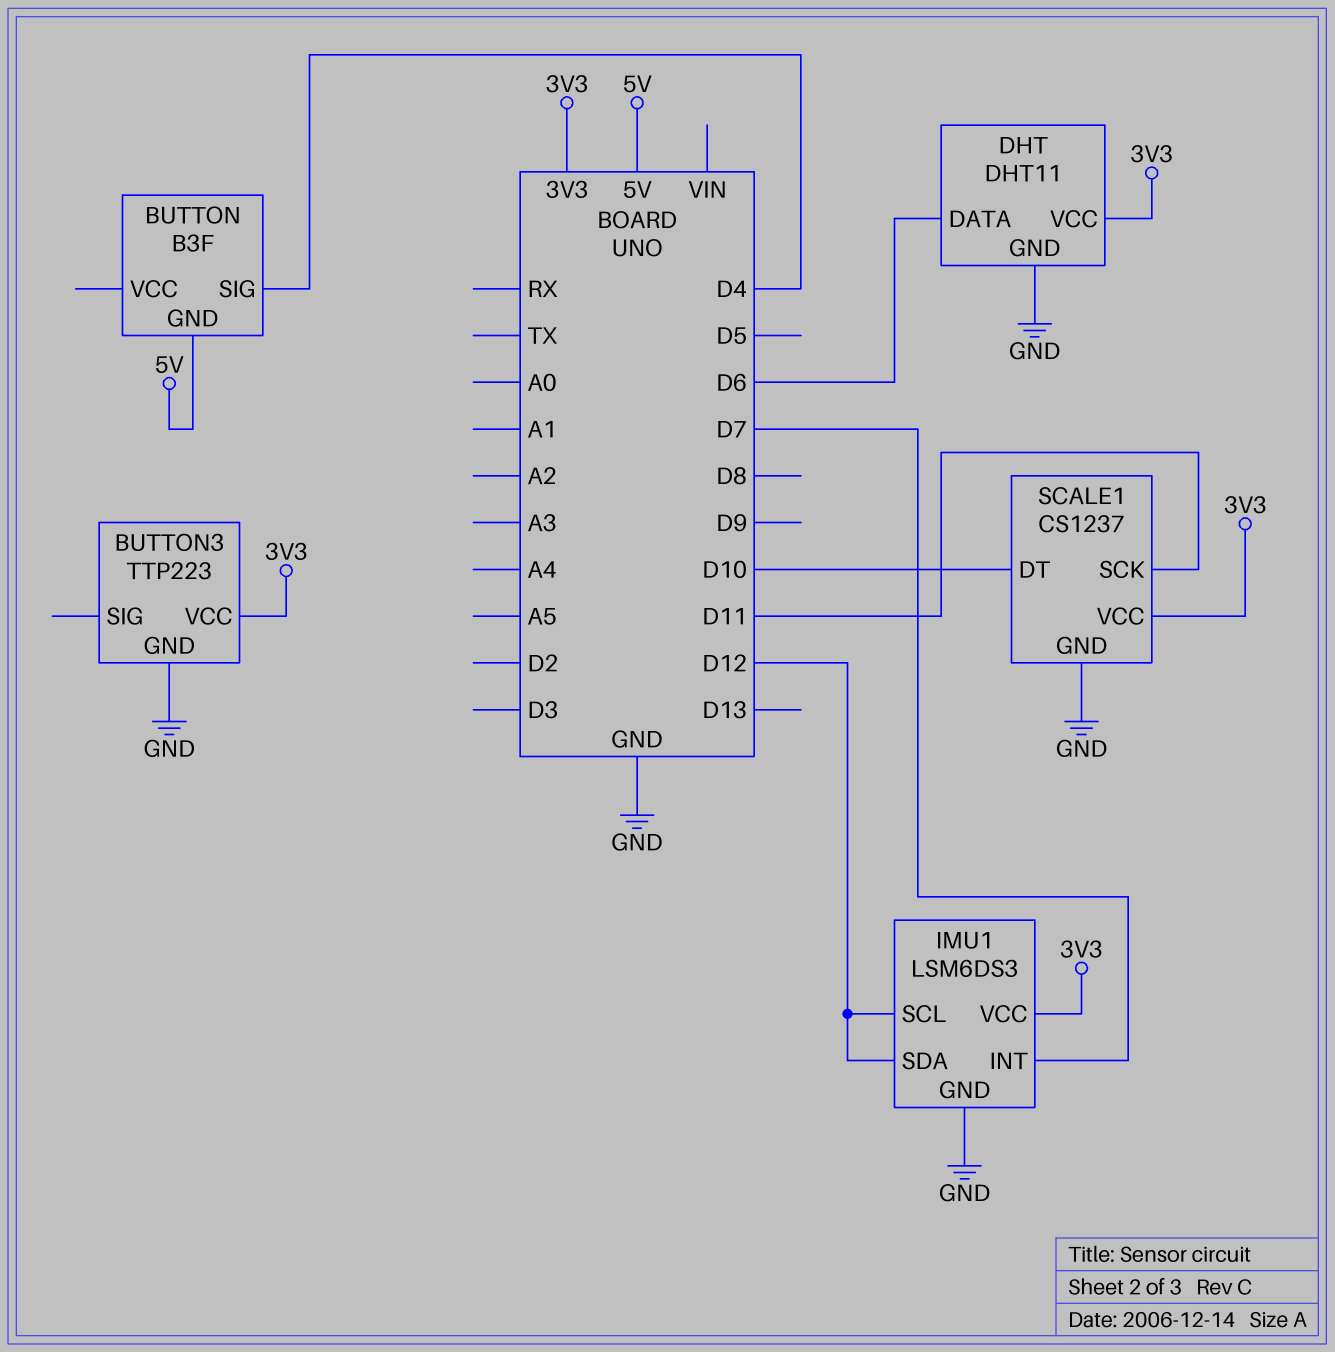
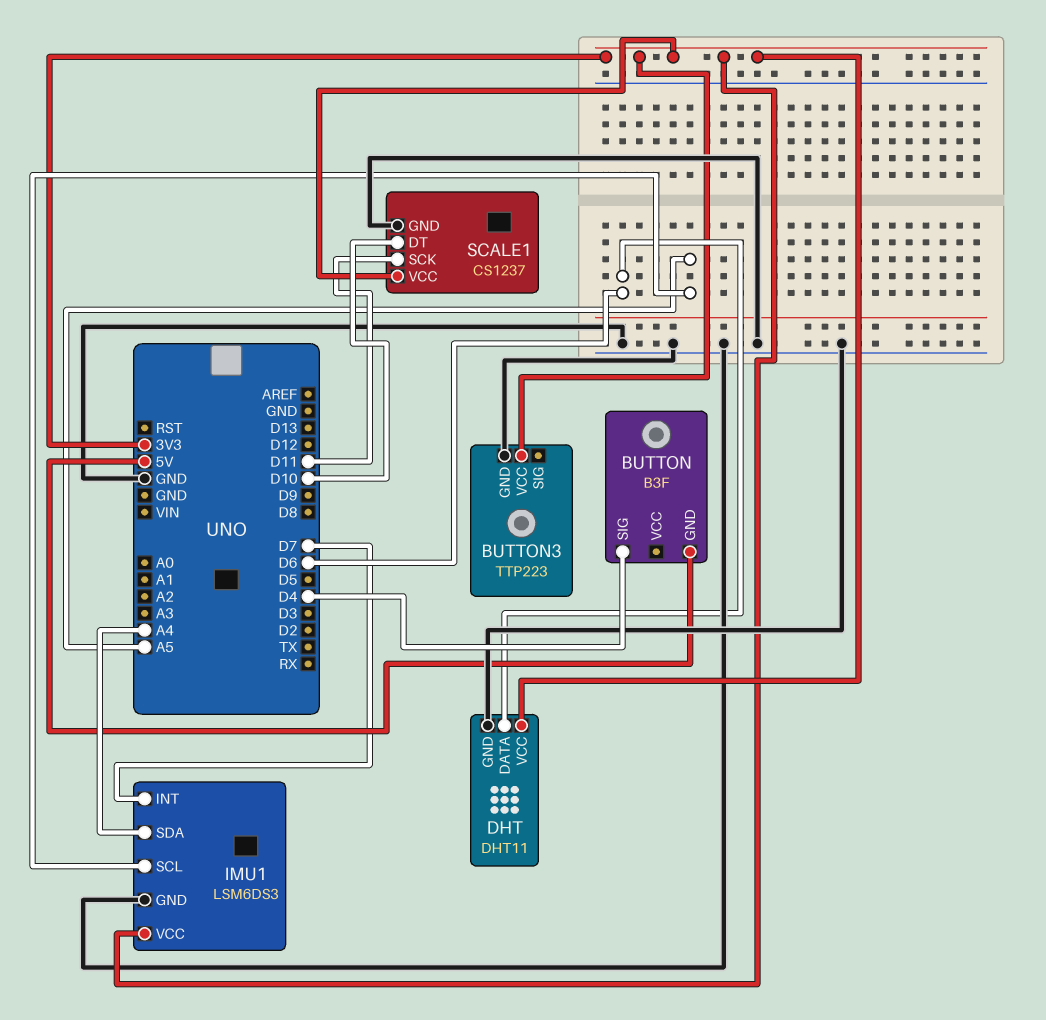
IMU1 pin SCL: D12 -> A5
IMU1 pin SDA: D12 -> A4

